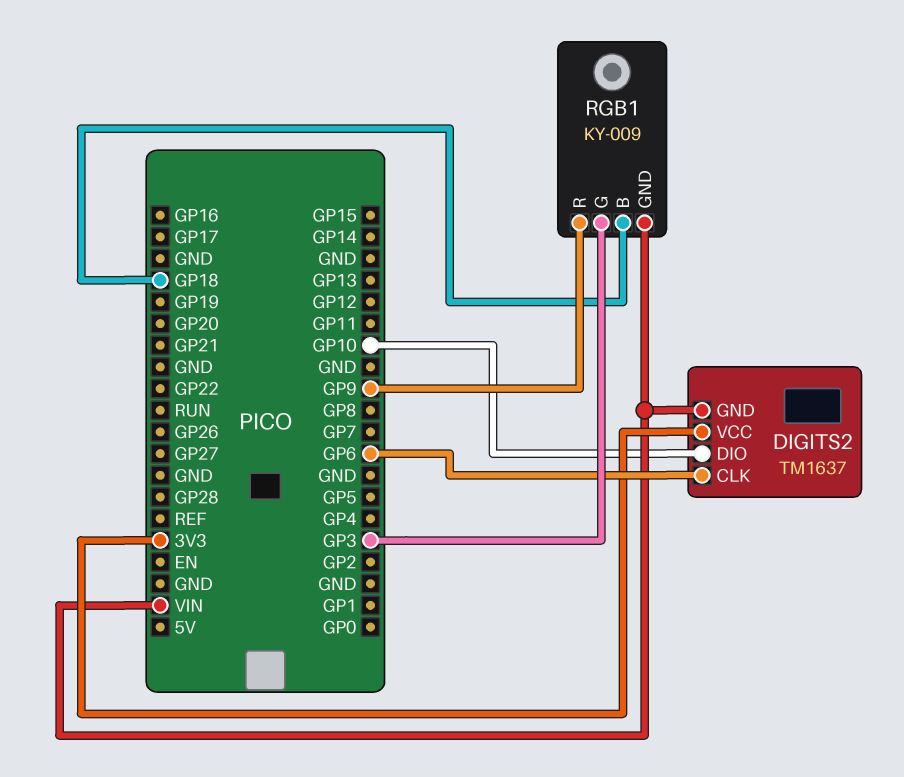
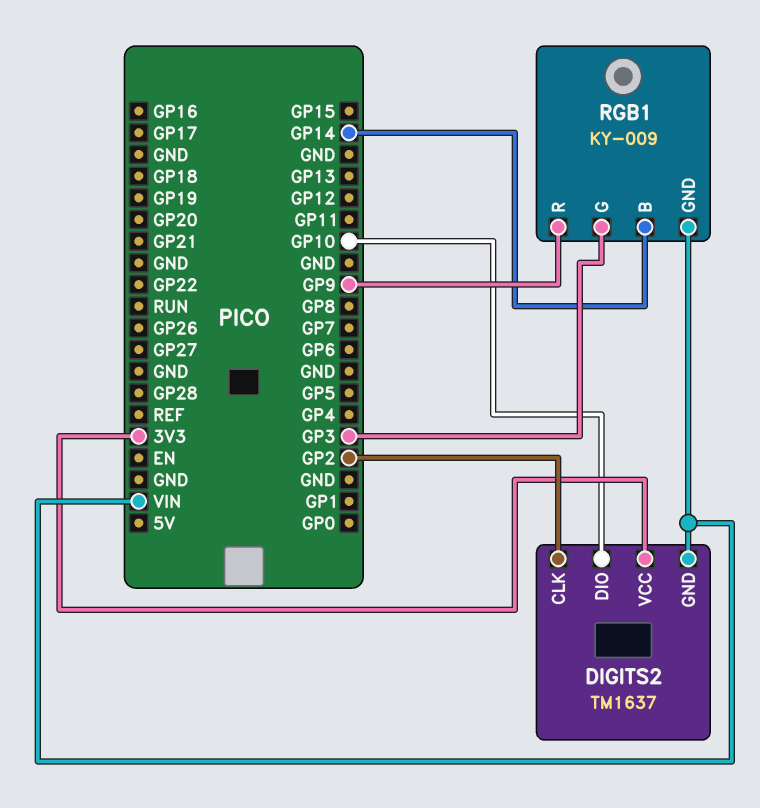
DIGITS2 pin CLK: GP6 -> GP2
RGB1 pin B: GP18 -> GP14

